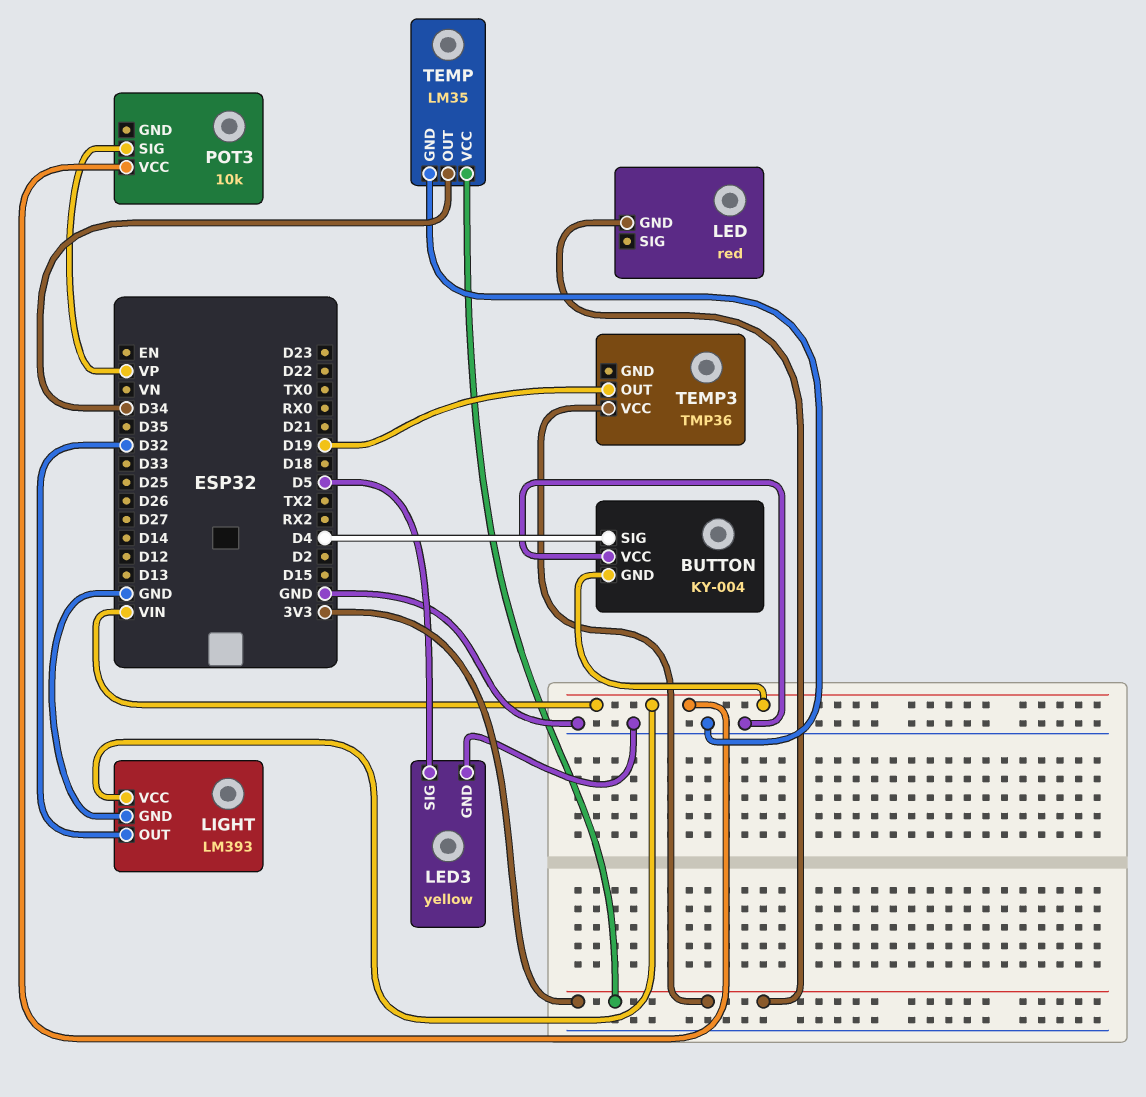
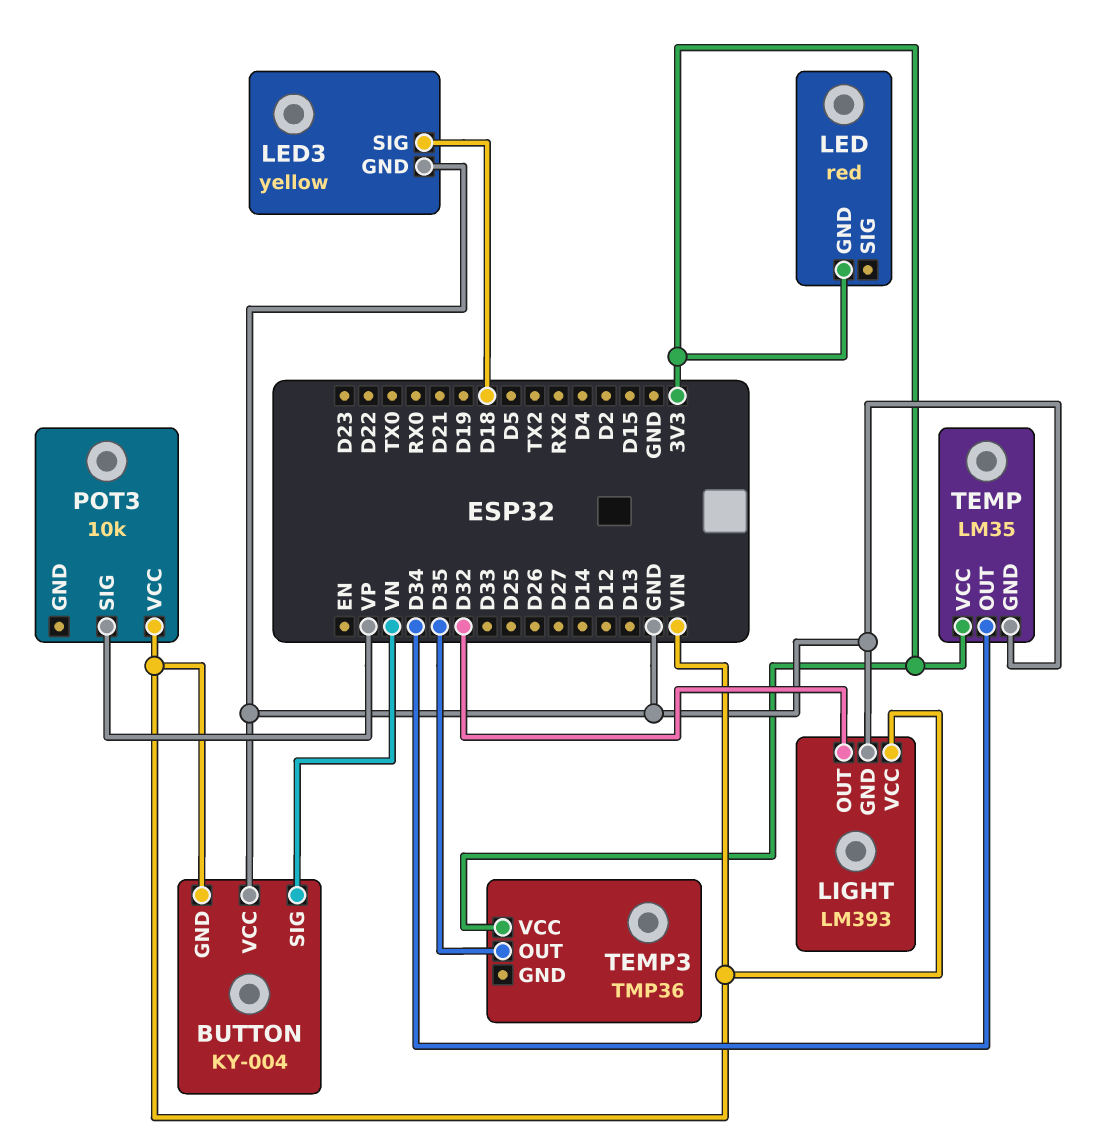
BUTTON pin SIG: D4 -> VN
LED3 pin SIG: D5 -> D18
TEMP3 pin OUT: D19 -> D35

